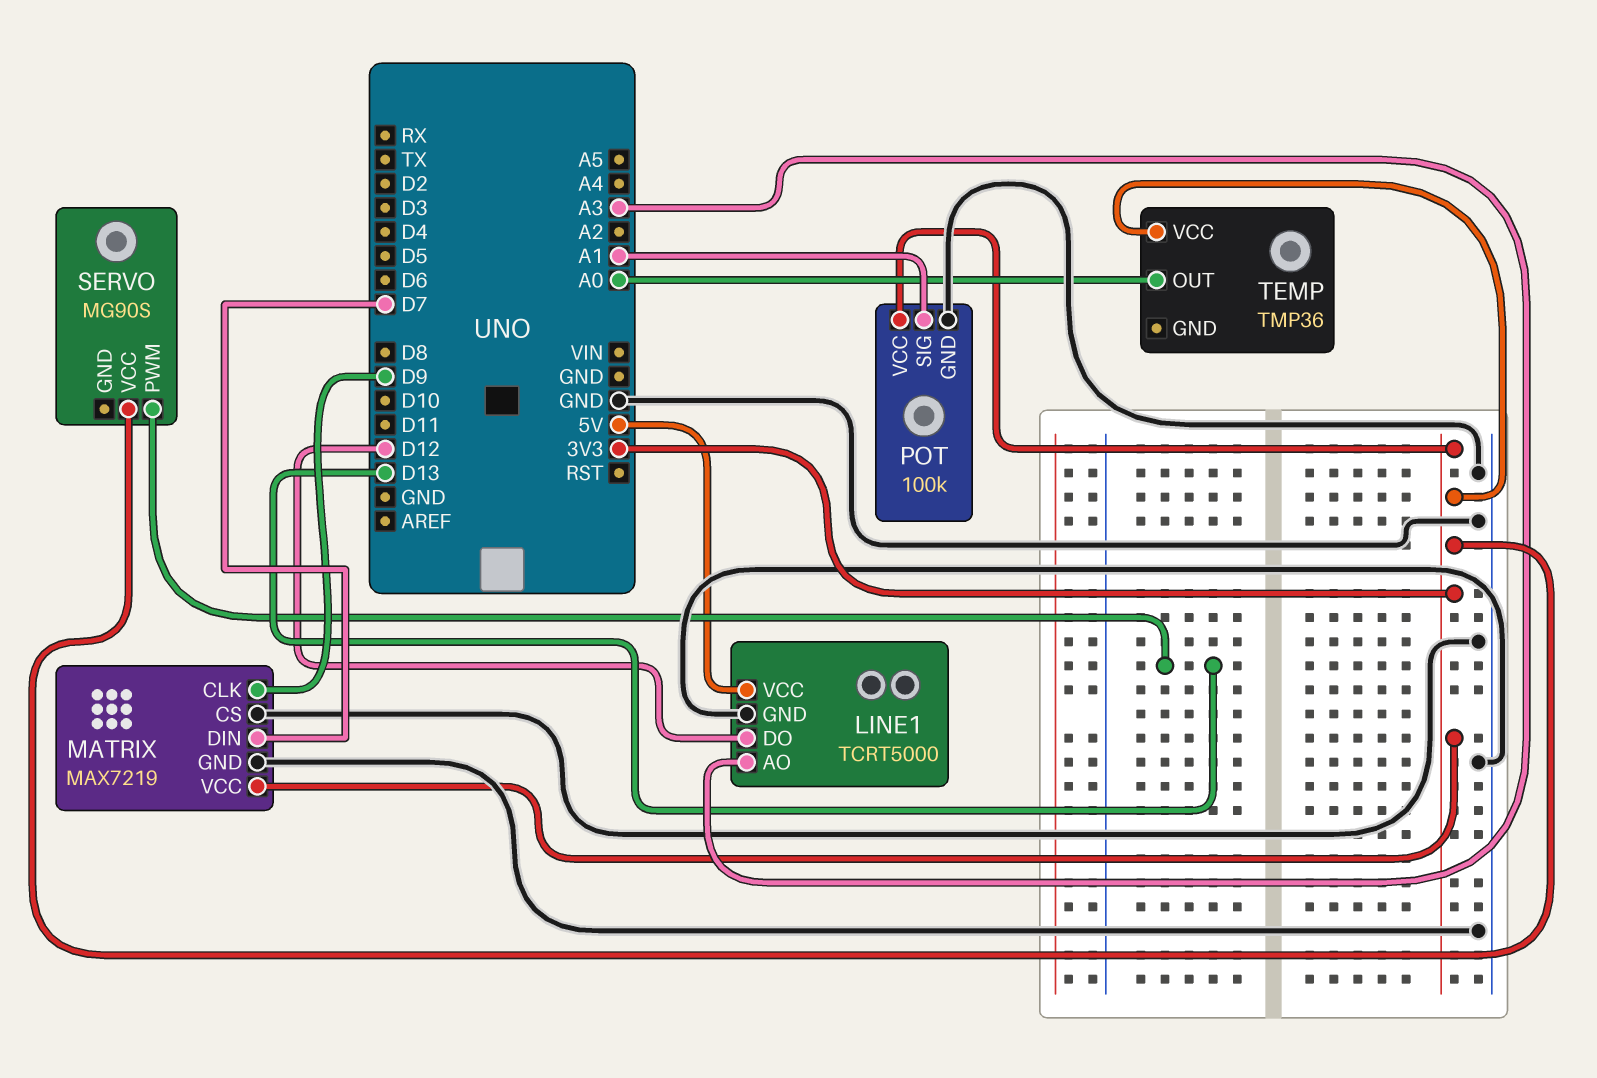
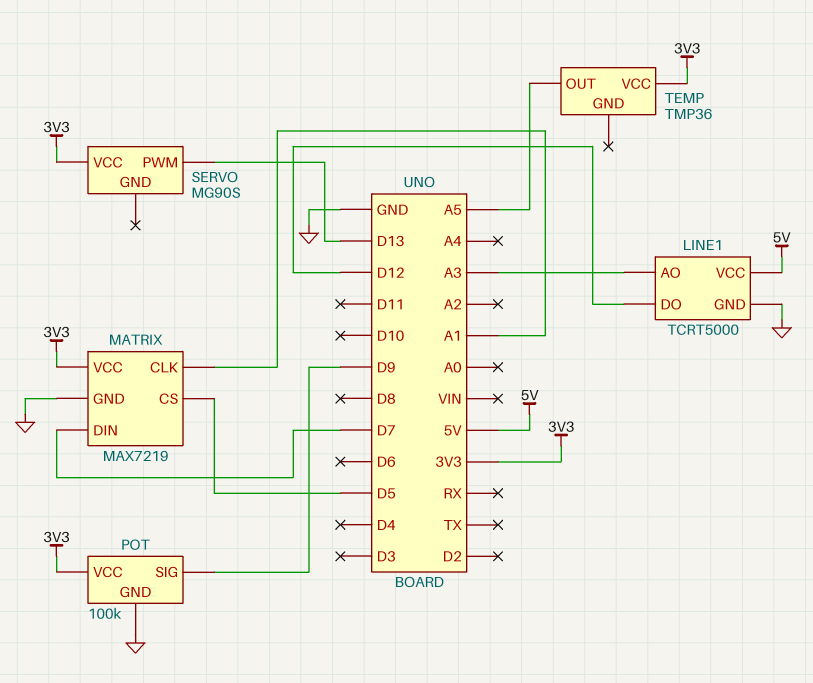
MATRIX pin CLK: D9 -> A1
MATRIX pin CS: GND -> D5
POT pin SIG: A1 -> D9
TEMP pin OUT: A0 -> A5

